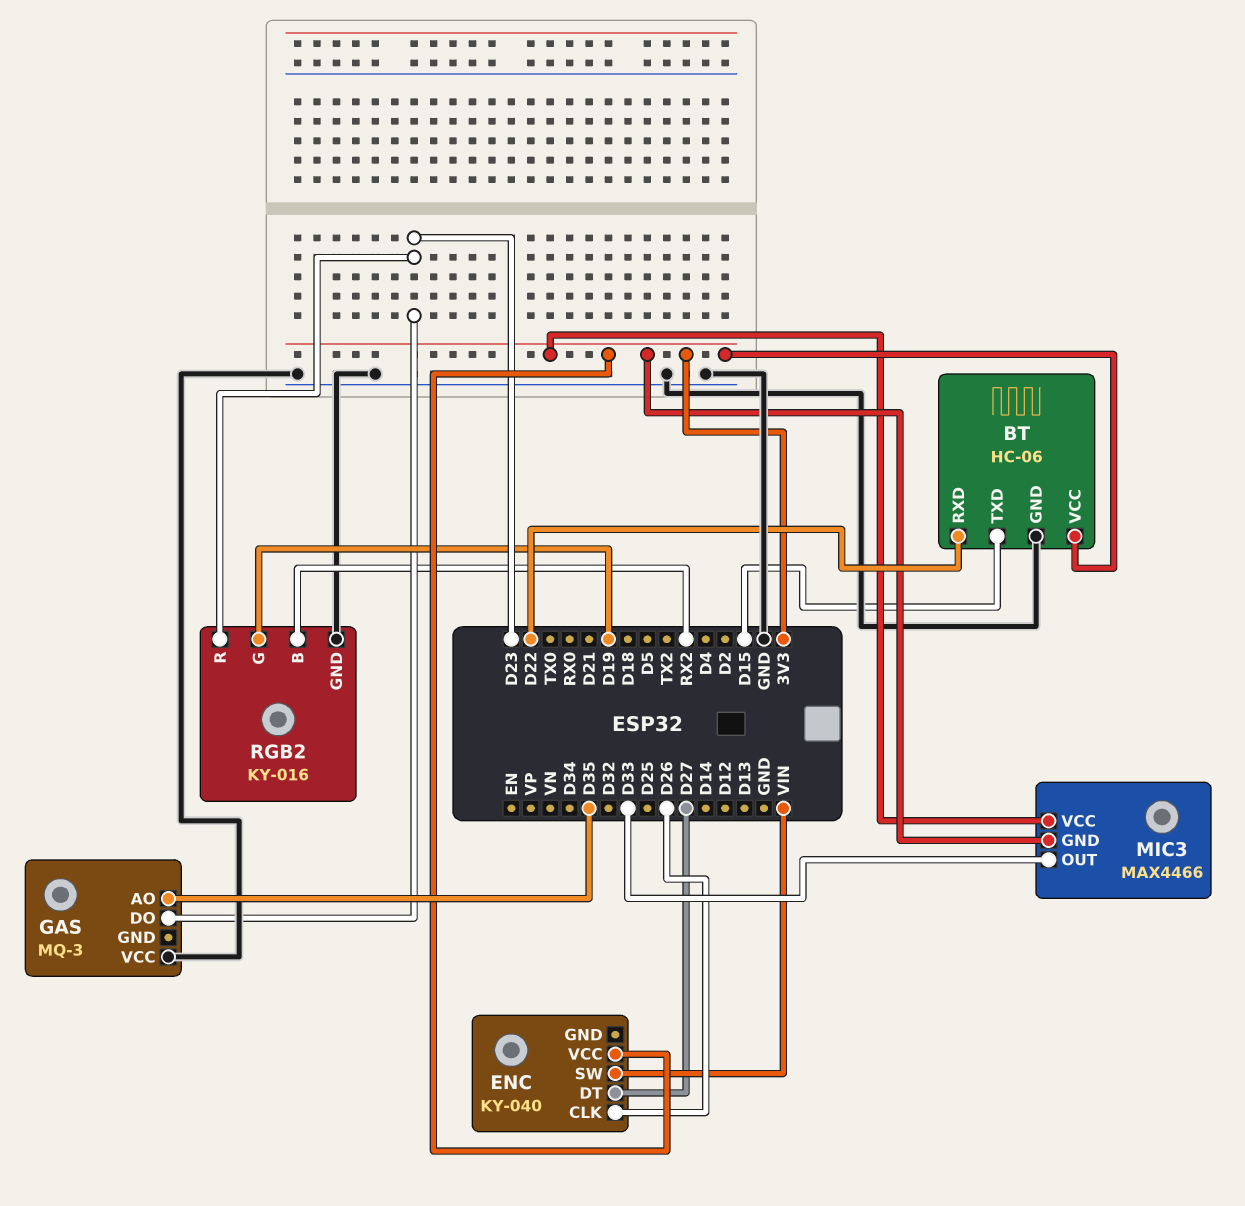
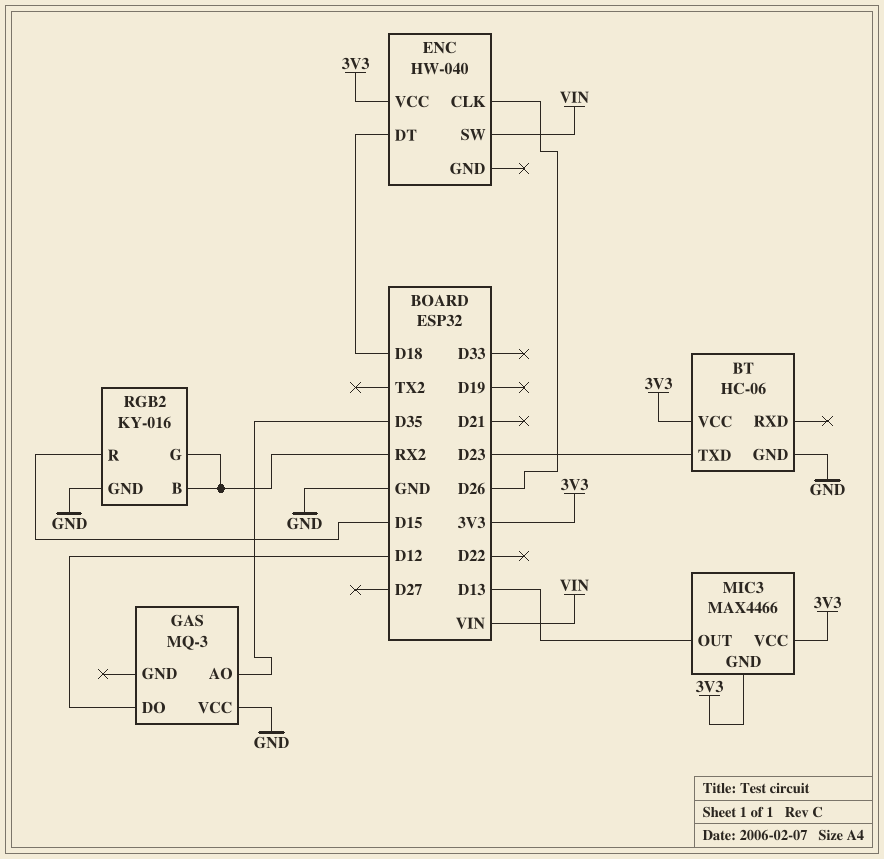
BT pin RXD: D22 -> none
BT pin TXD: D15 -> D23
ENC: KY-040 -> HW-040
ENC pin DT: D27 -> D18
GAS pin DO: D23 -> D12
MIC3 pin OUT: D33 -> D13
RGB2 pin G: D19 -> RX2
RGB2 pin R: D23 -> D15

